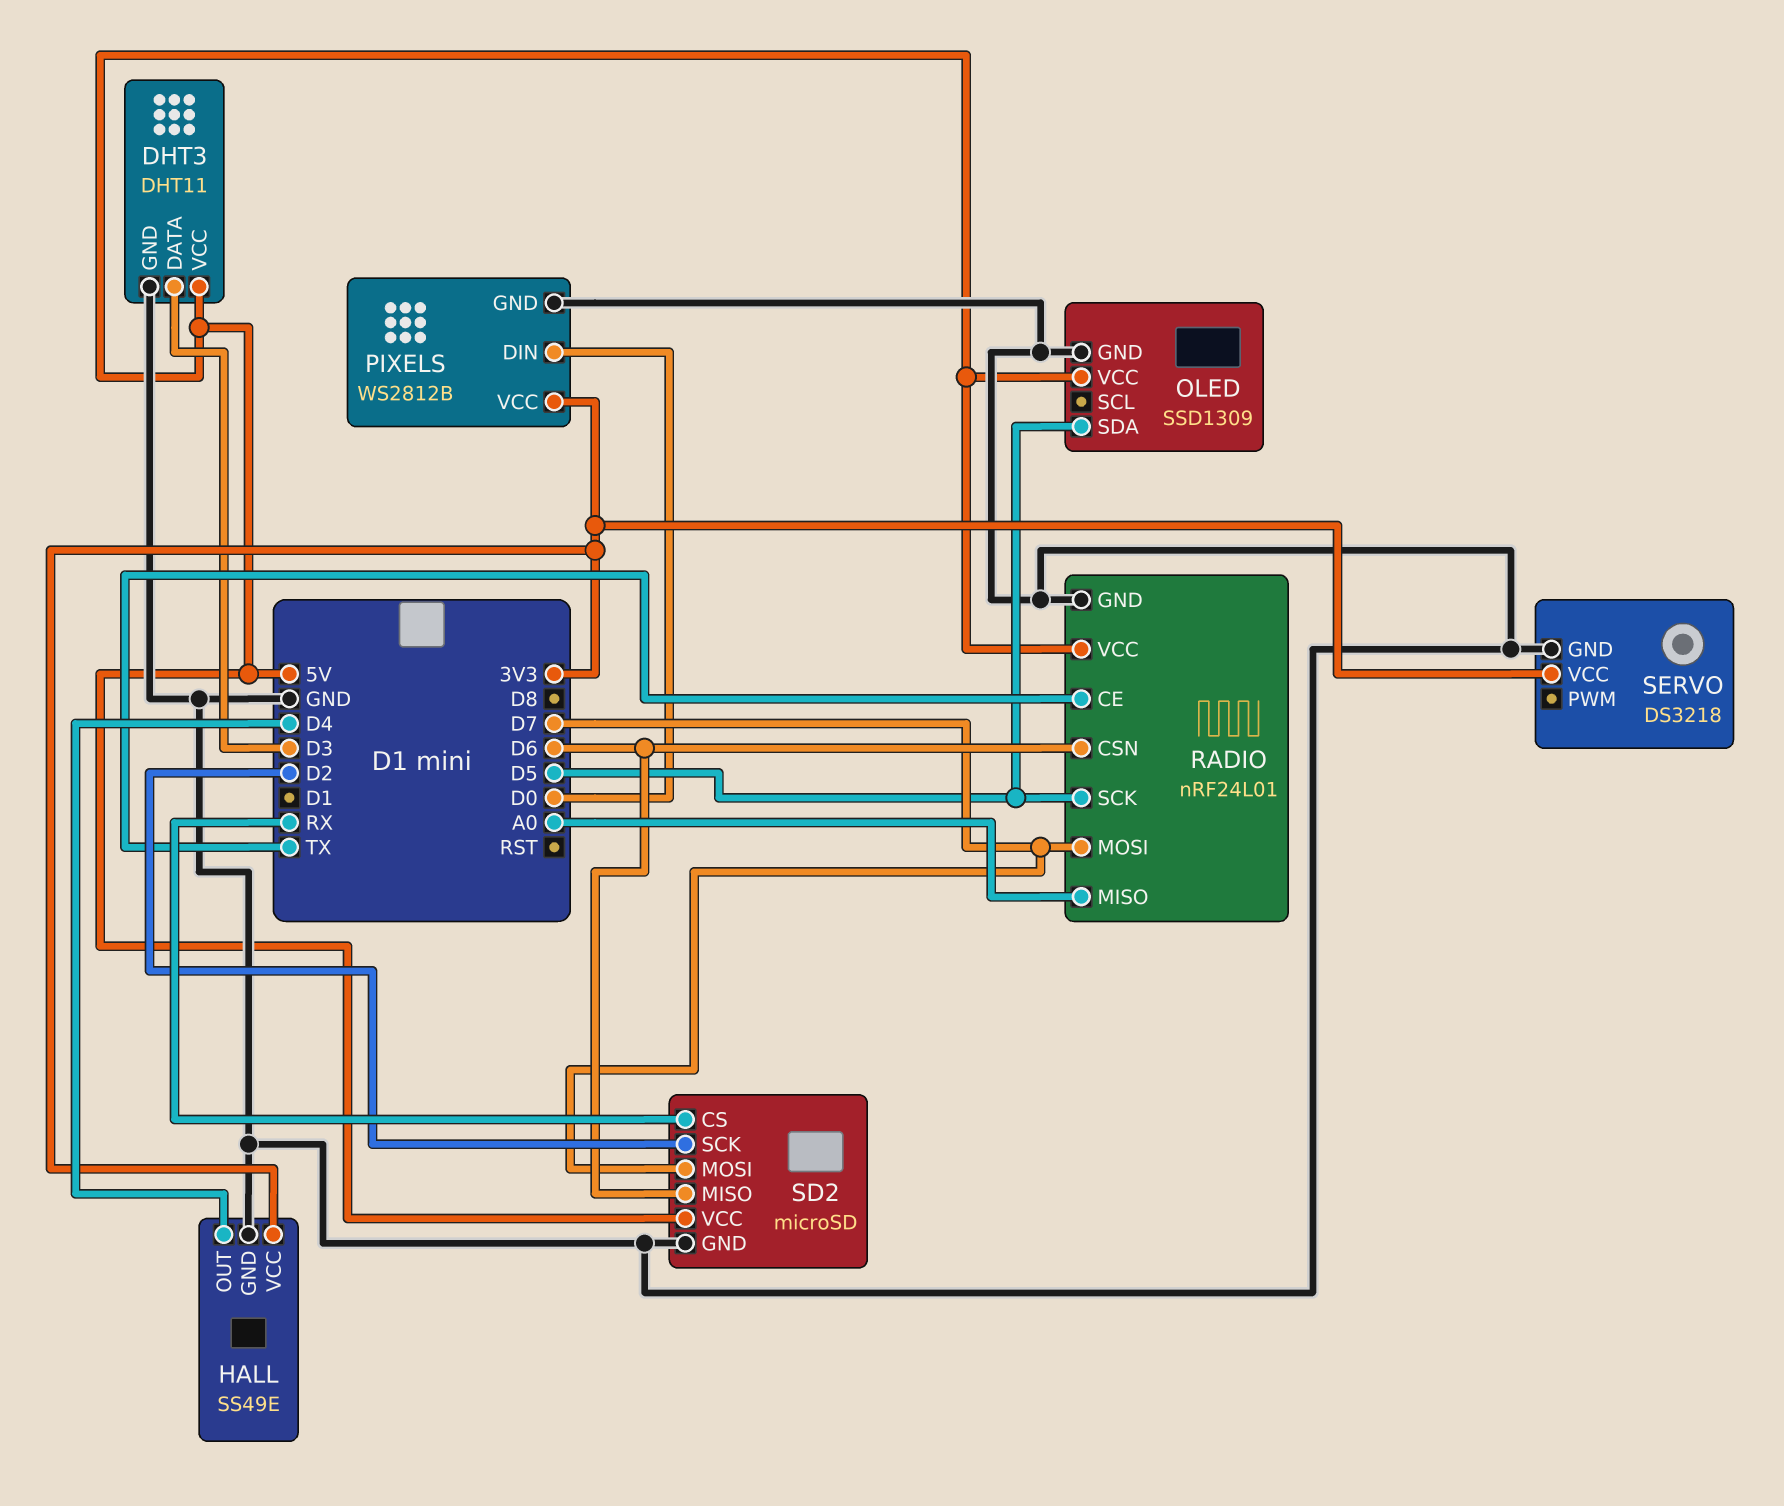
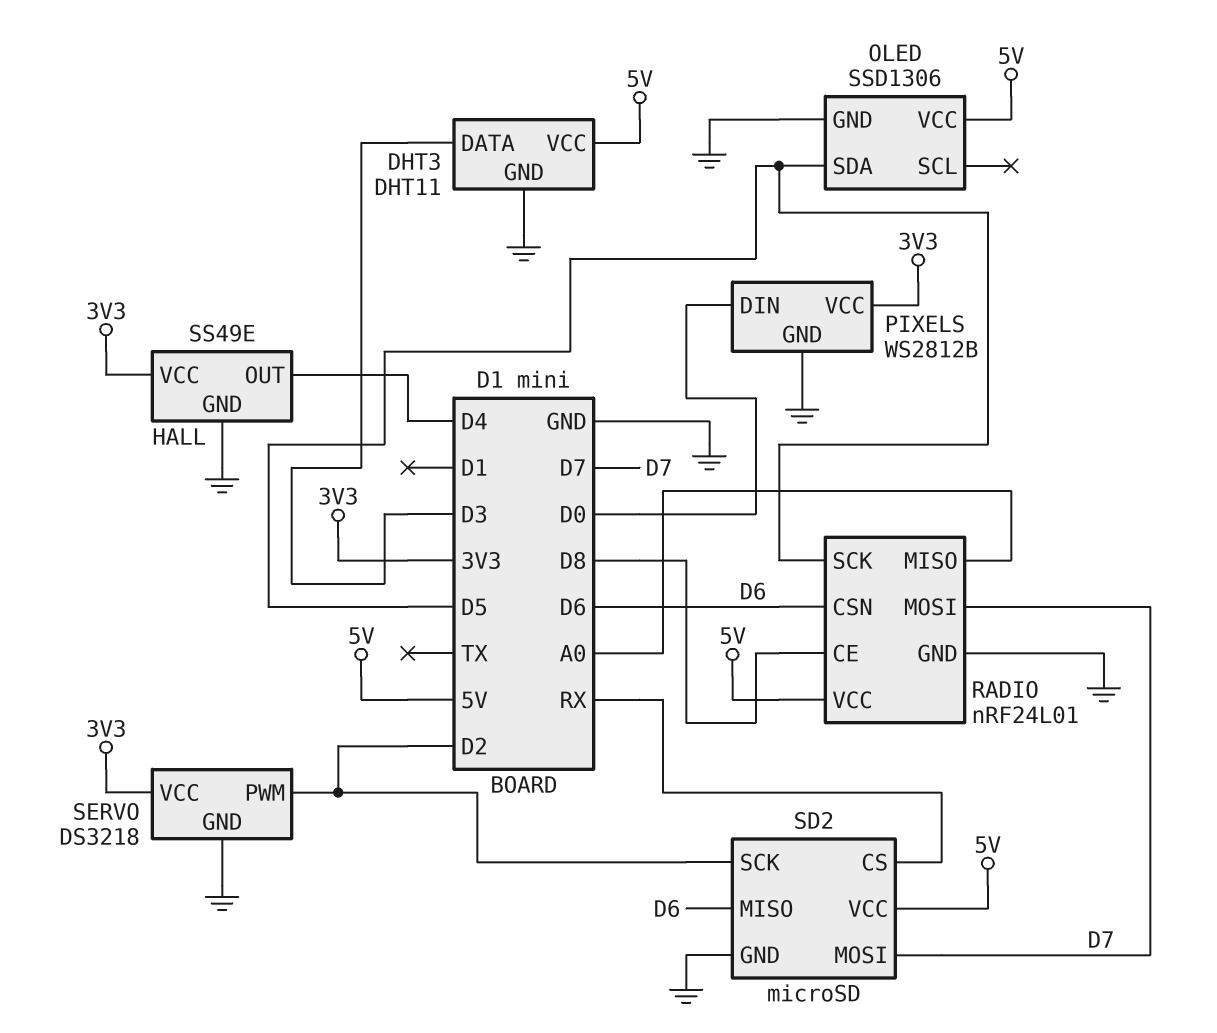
OLED: SSD1309 -> SSD1306
RADIO pin CE: TX -> D8
SERVO pin PWM: none -> D2

